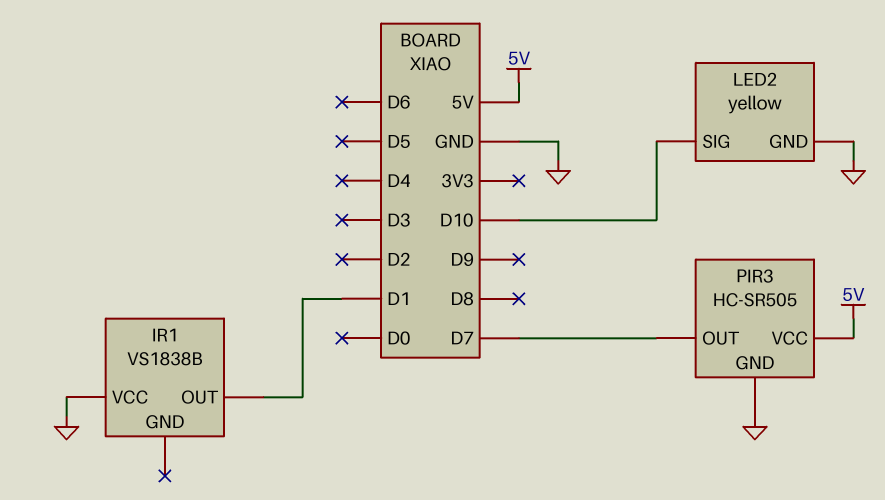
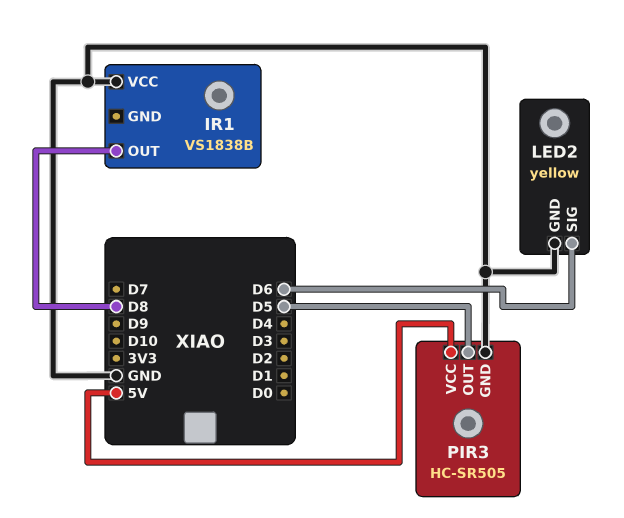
IR1 pin OUT: D1 -> D8
LED2 pin SIG: D10 -> D6
PIR3 pin OUT: D7 -> D5

